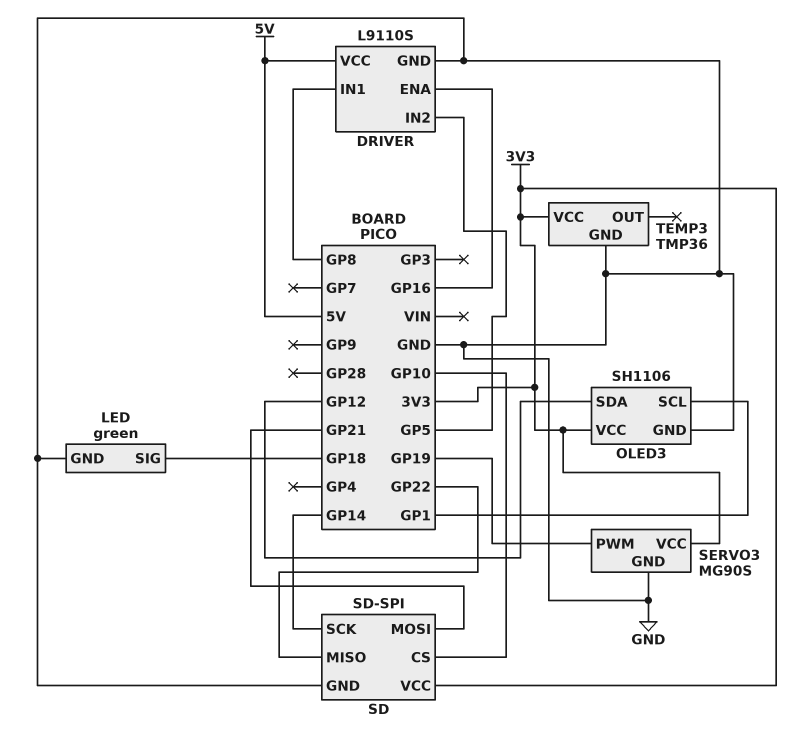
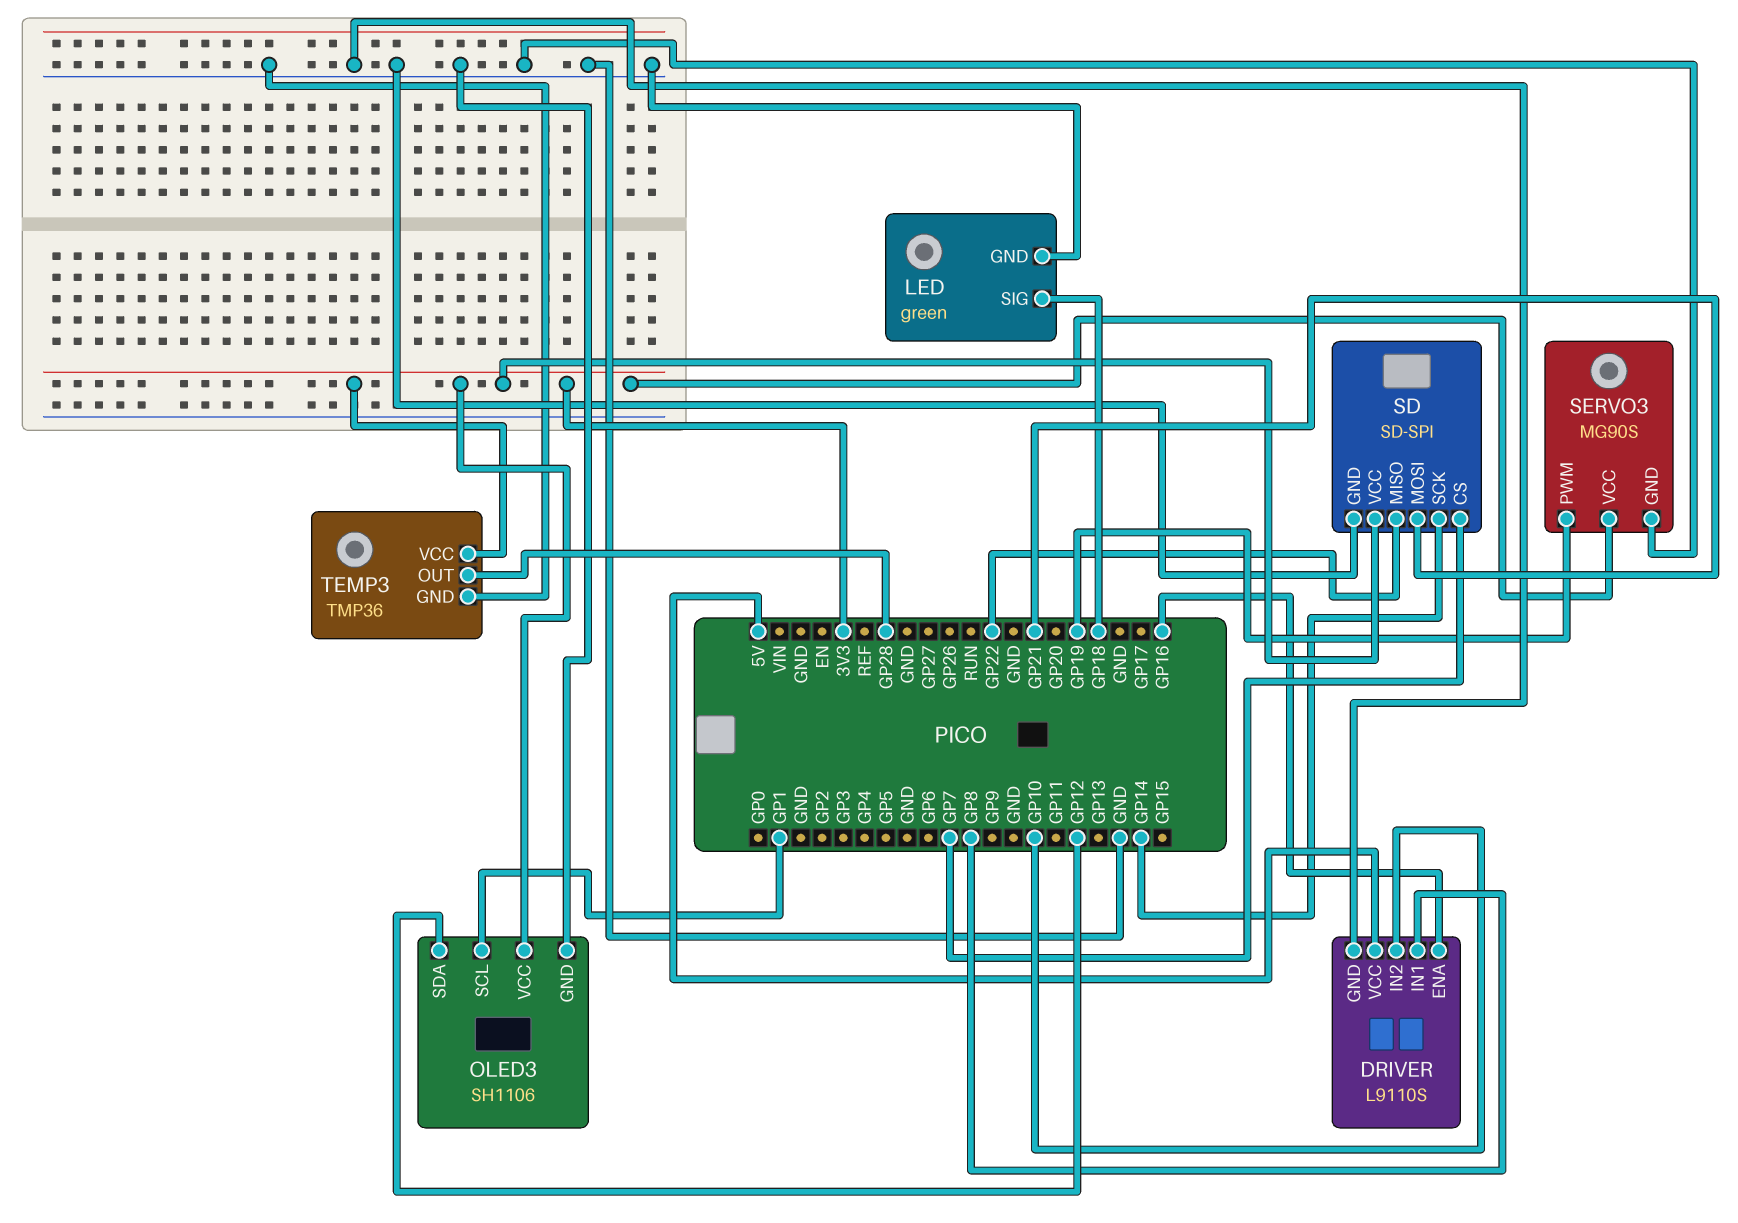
DRIVER pin IN2: GP5 -> GP10
SD pin CS: GP10 -> GP7
TEMP3 pin OUT: none -> GP28

